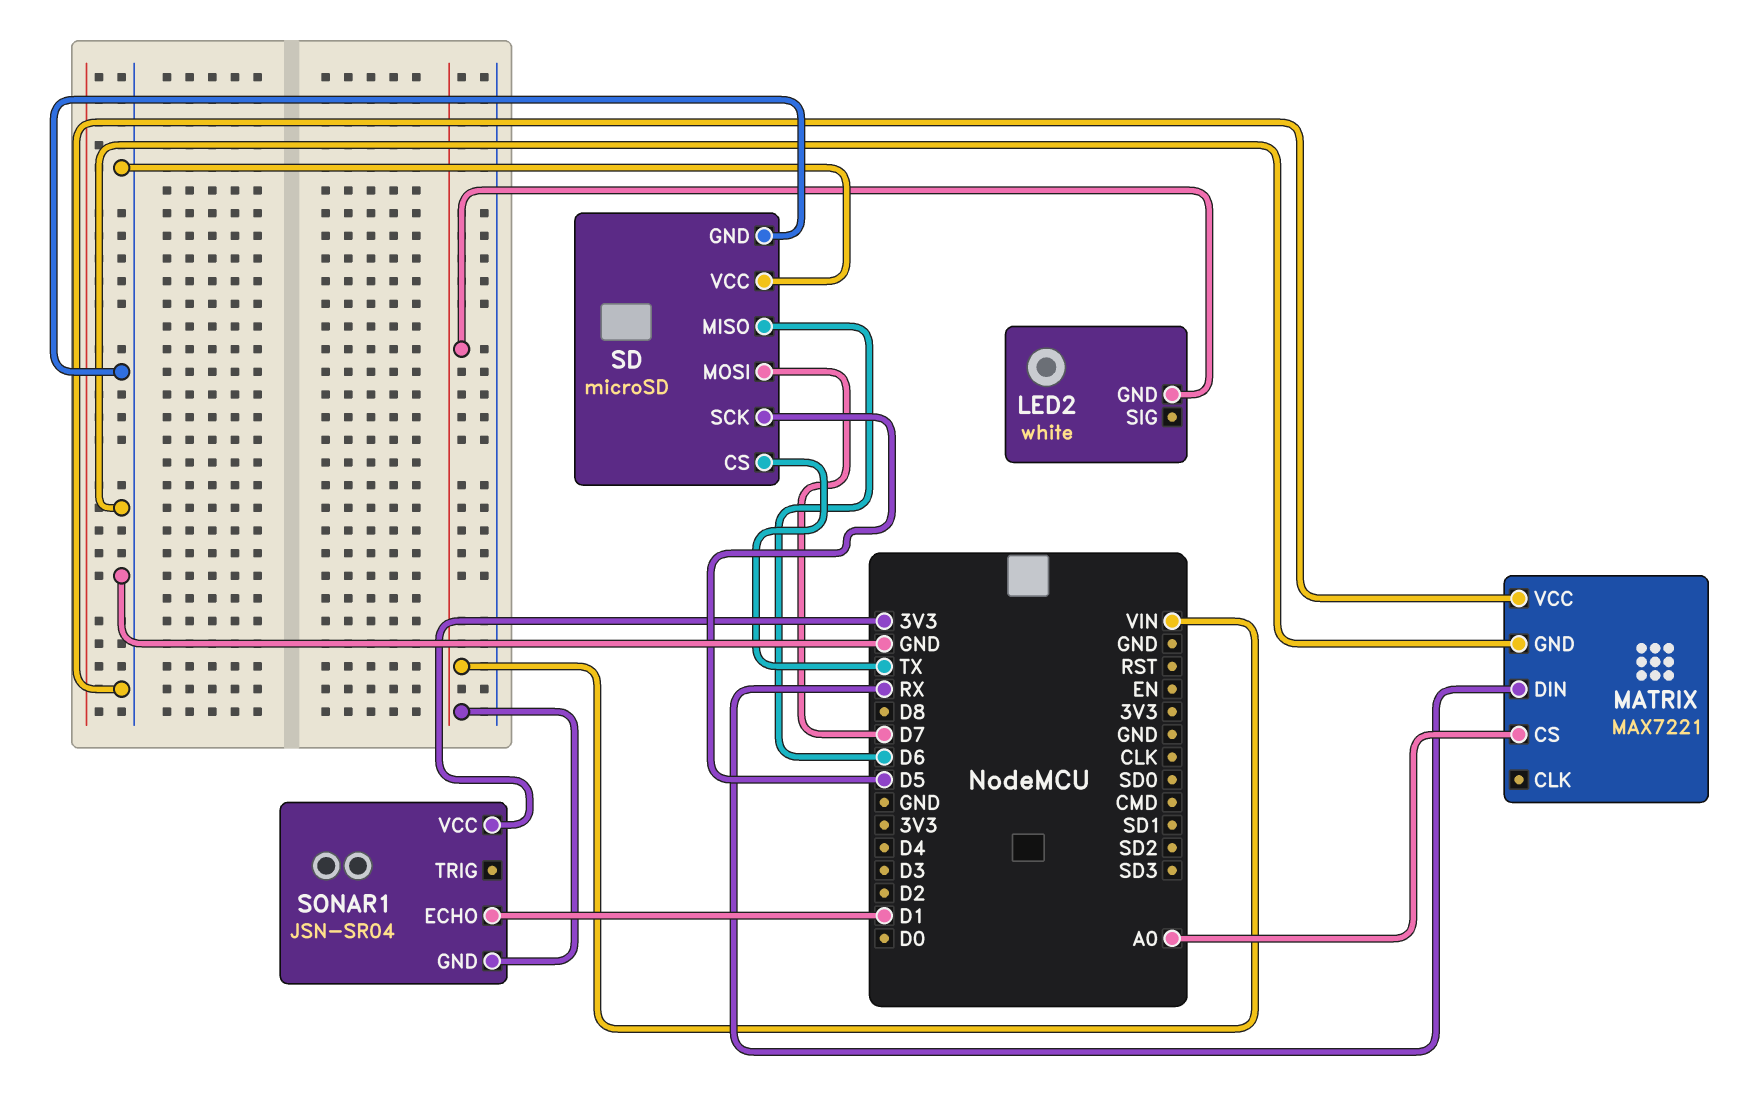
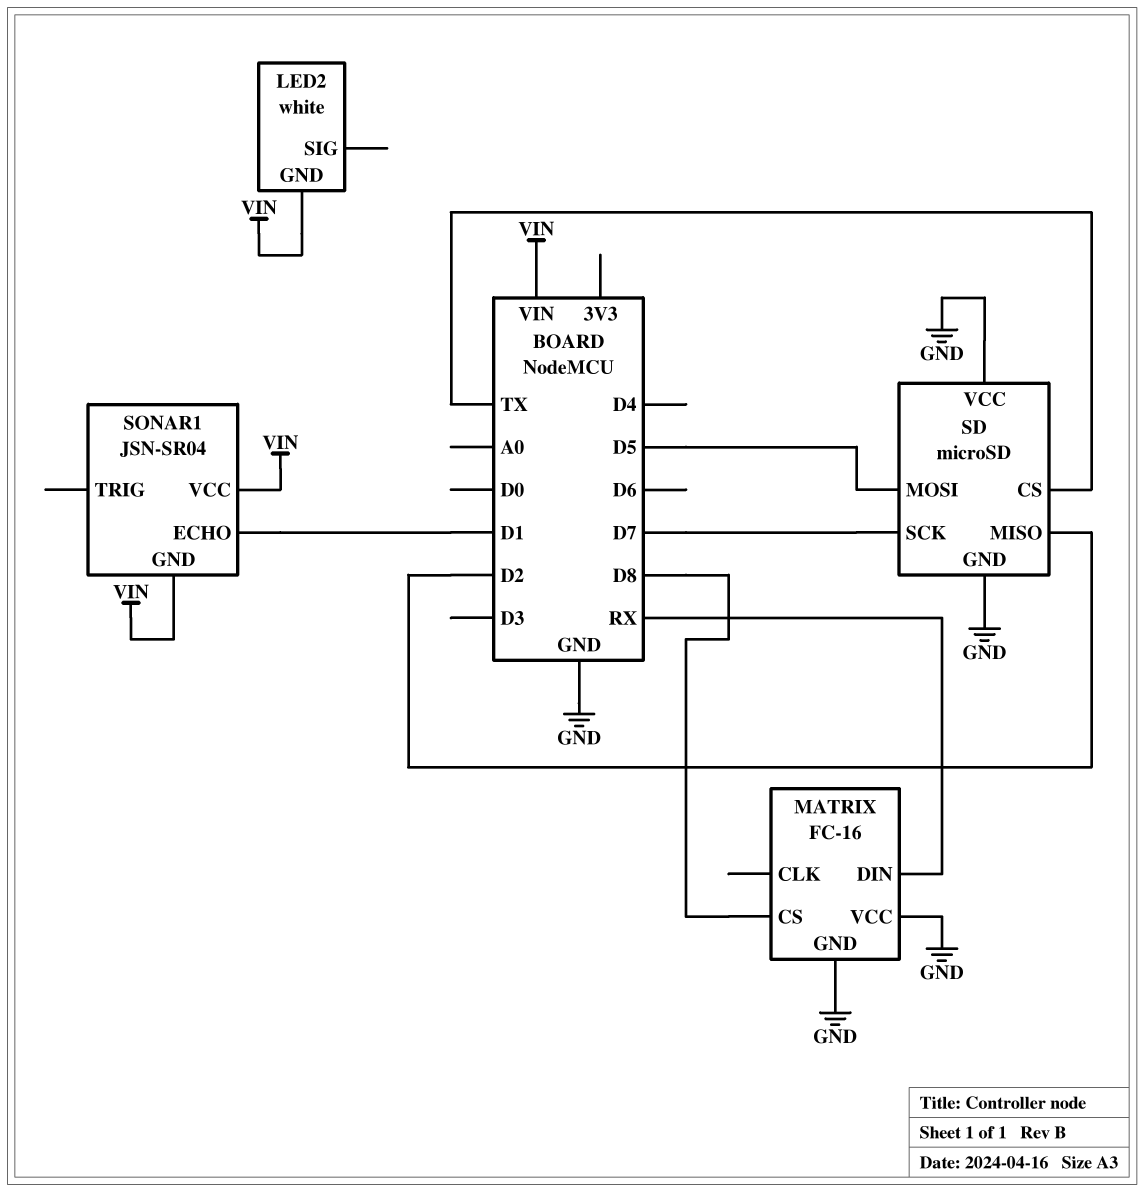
MATRIX: MAX7221 -> FC-16
MATRIX pin CS: A0 -> D8
SD pin MISO: D6 -> D2
SD pin MOSI: D7 -> D5
SD pin SCK: D5 -> D7
SONAR1 pin VCC: 3V3 -> VIN

